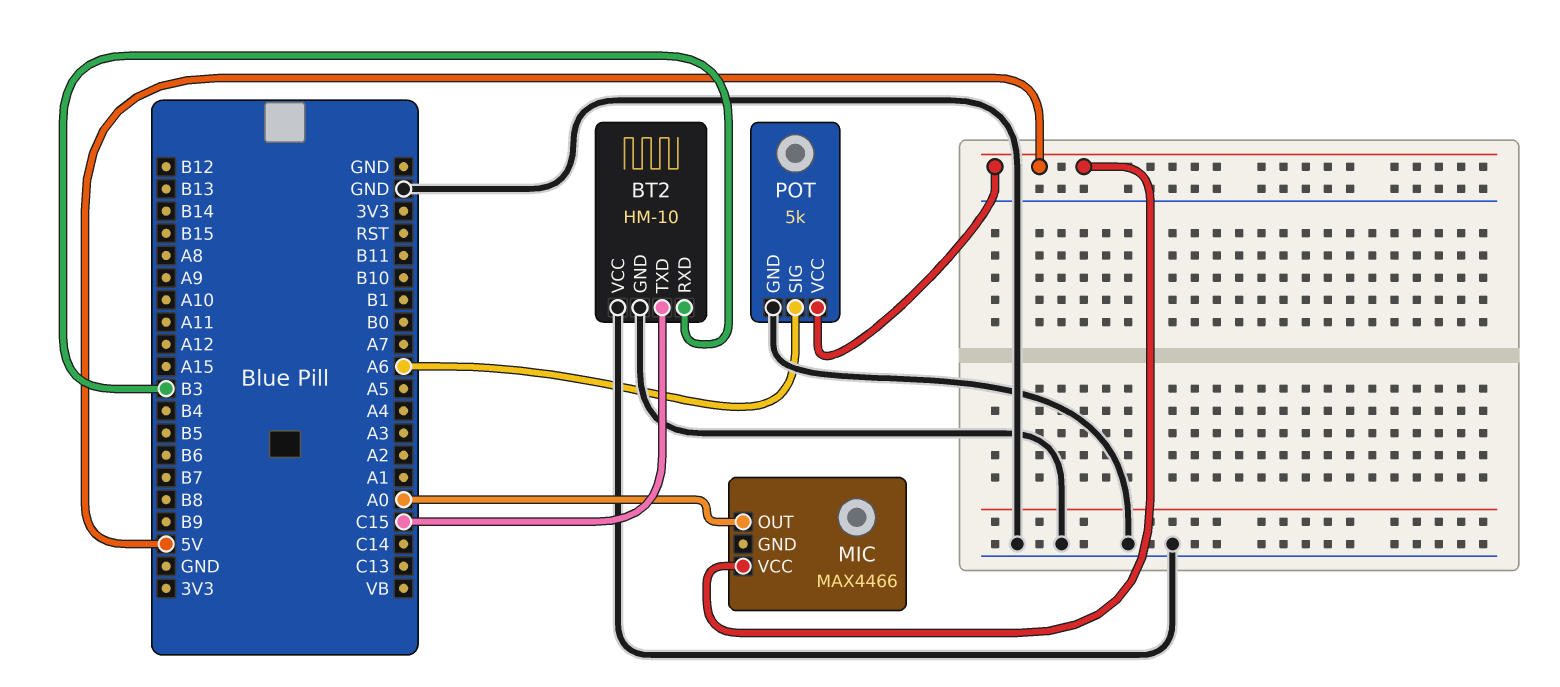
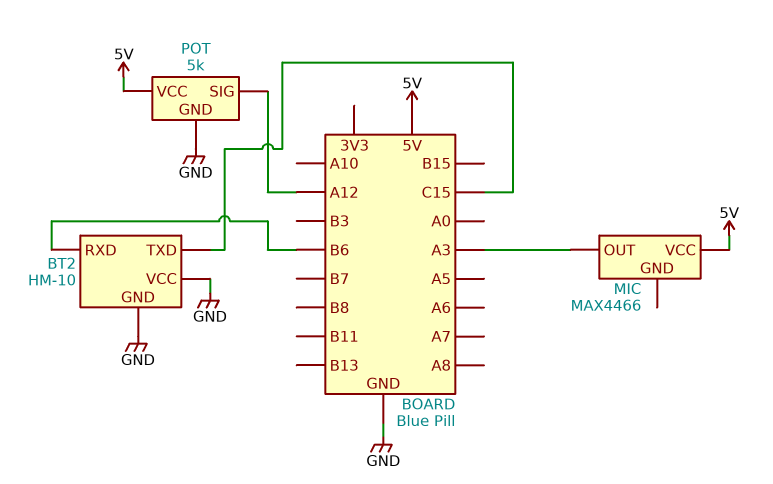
BT2 pin RXD: B3 -> B6
MIC pin OUT: A0 -> A3
POT pin SIG: A6 -> A12

